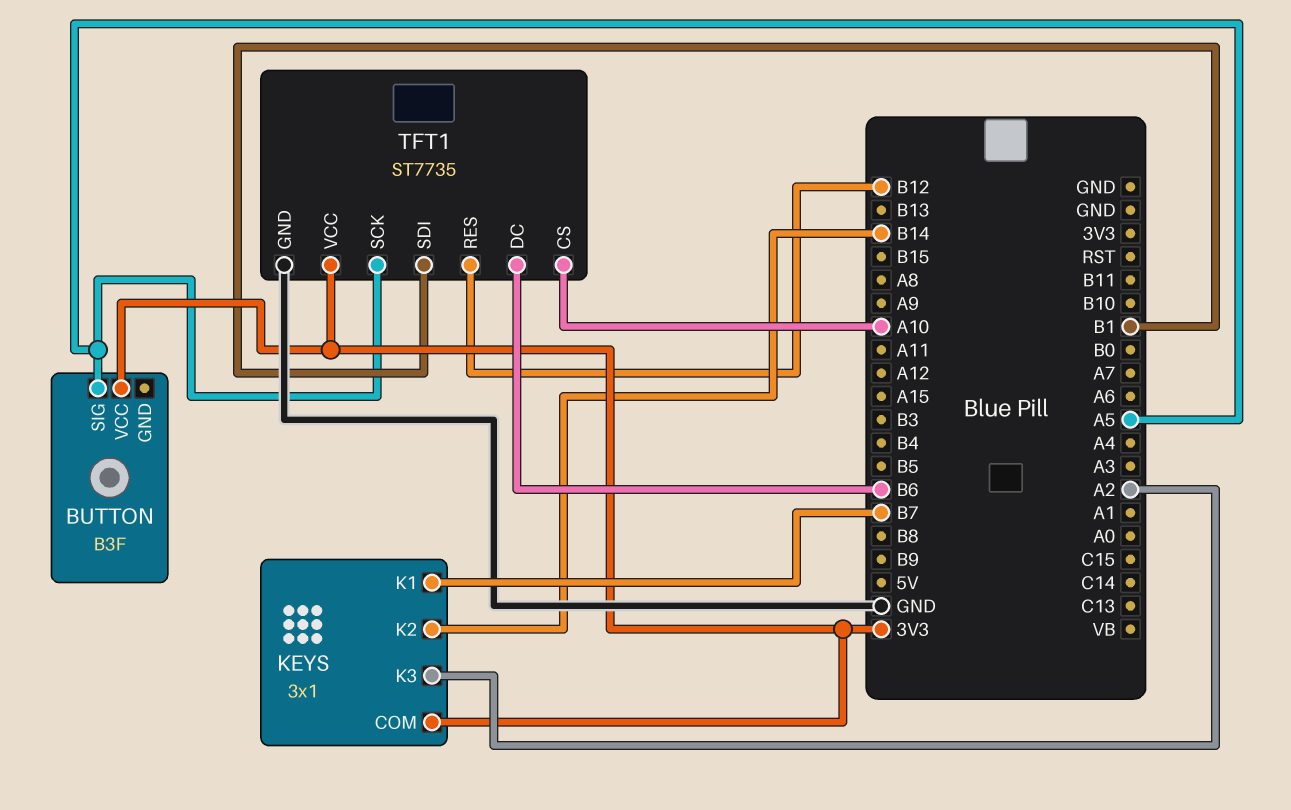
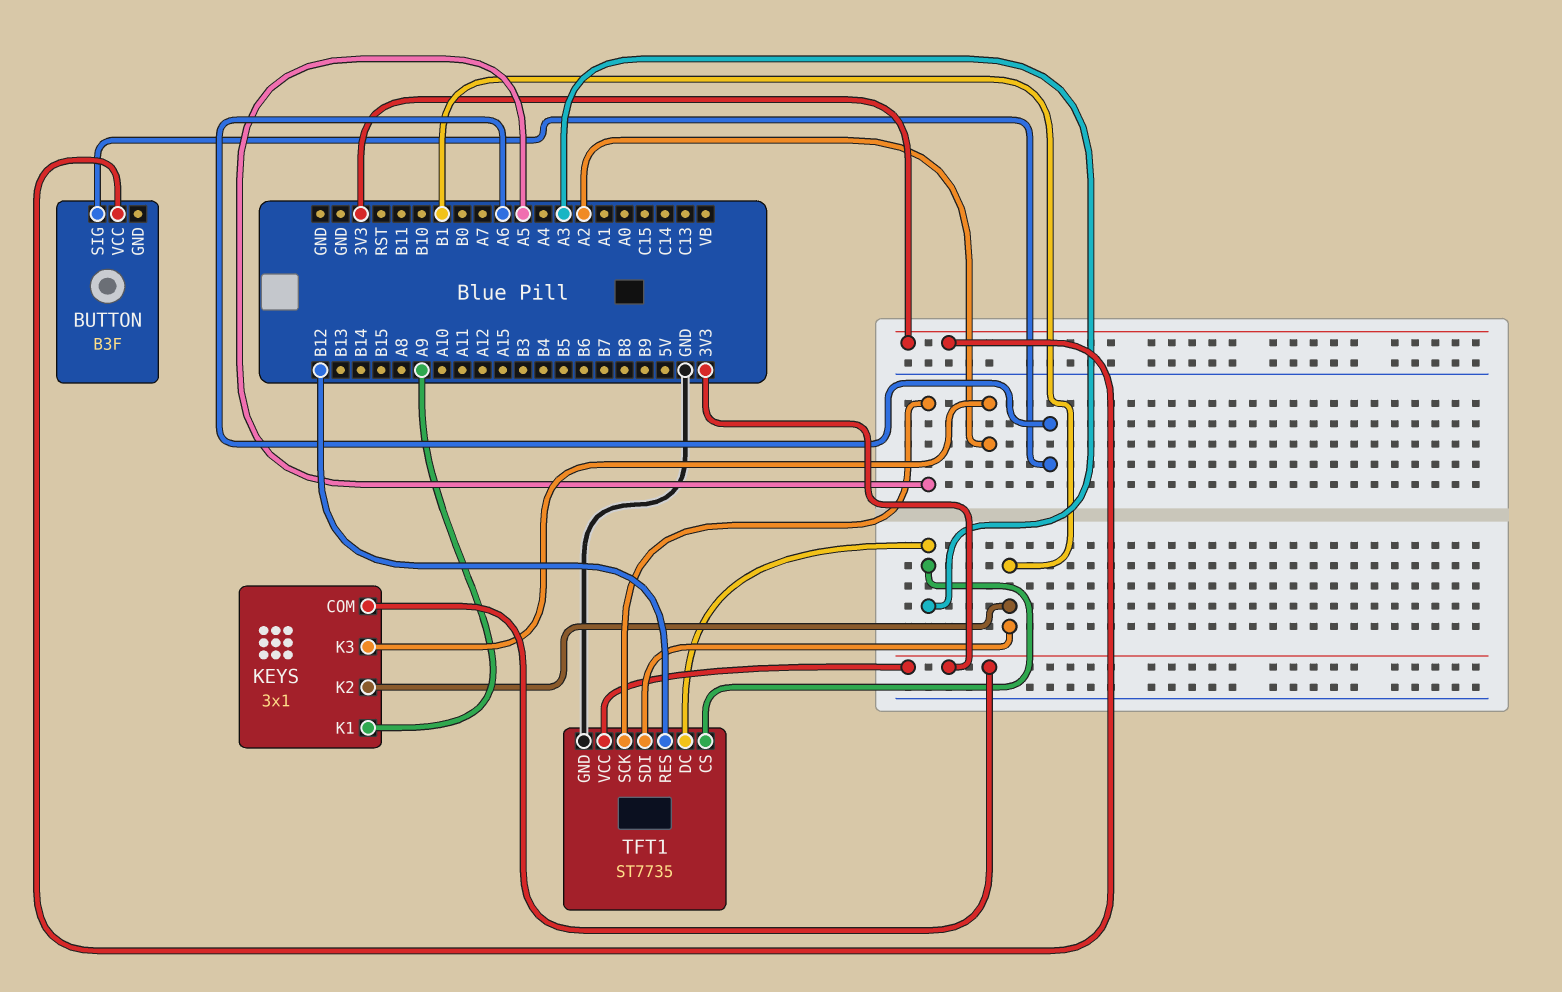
BUTTON pin SIG: A5 -> A6
KEYS pin K1: B7 -> A9
KEYS pin K2: B14 -> B1
TFT1 pin CS: A10 -> A3
TFT1 pin DC: B6 -> A3

